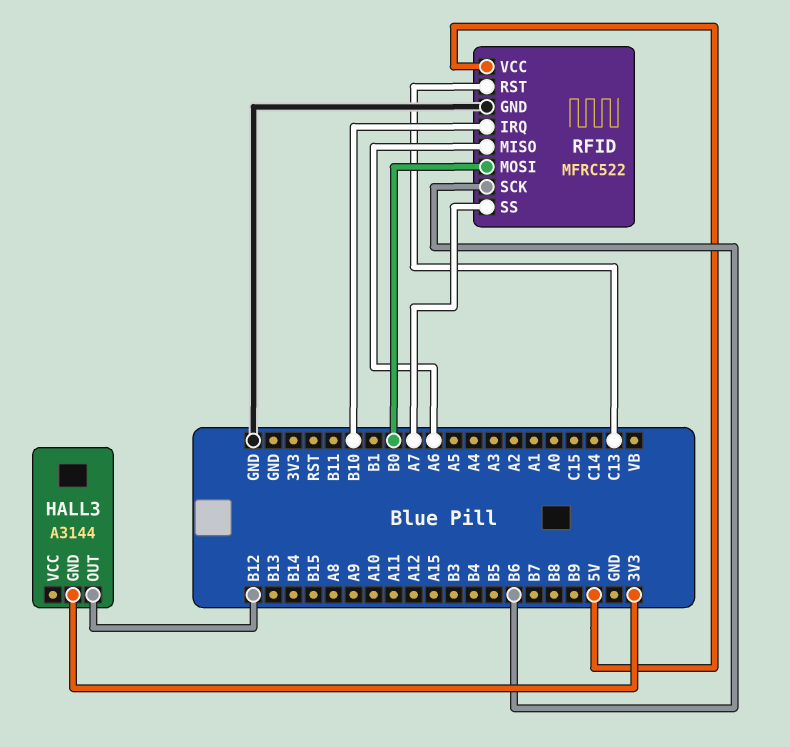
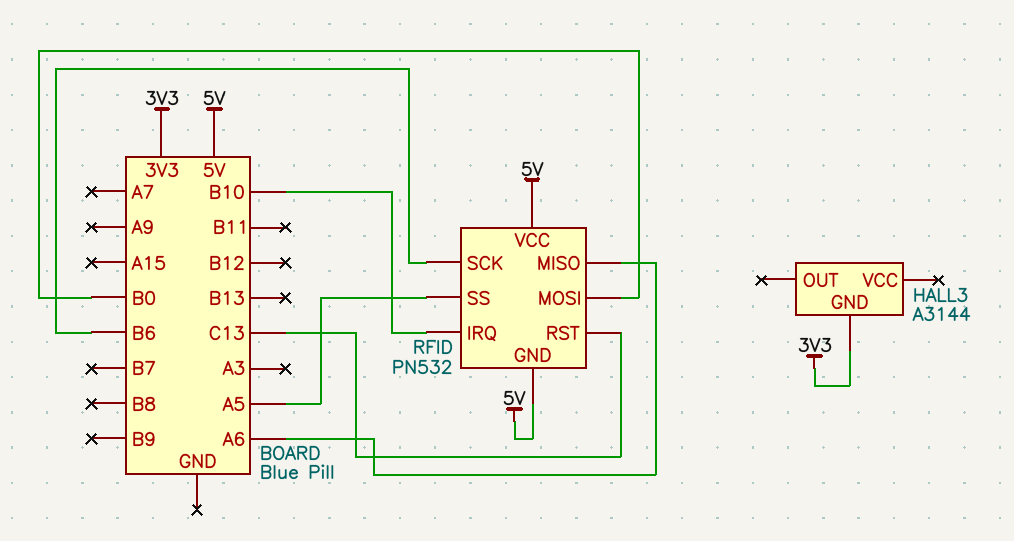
HALL3 pin OUT: B12 -> none
RFID: MFRC522 -> PN532
RFID pin GND: GND -> 5V
RFID pin SS: A7 -> A5

